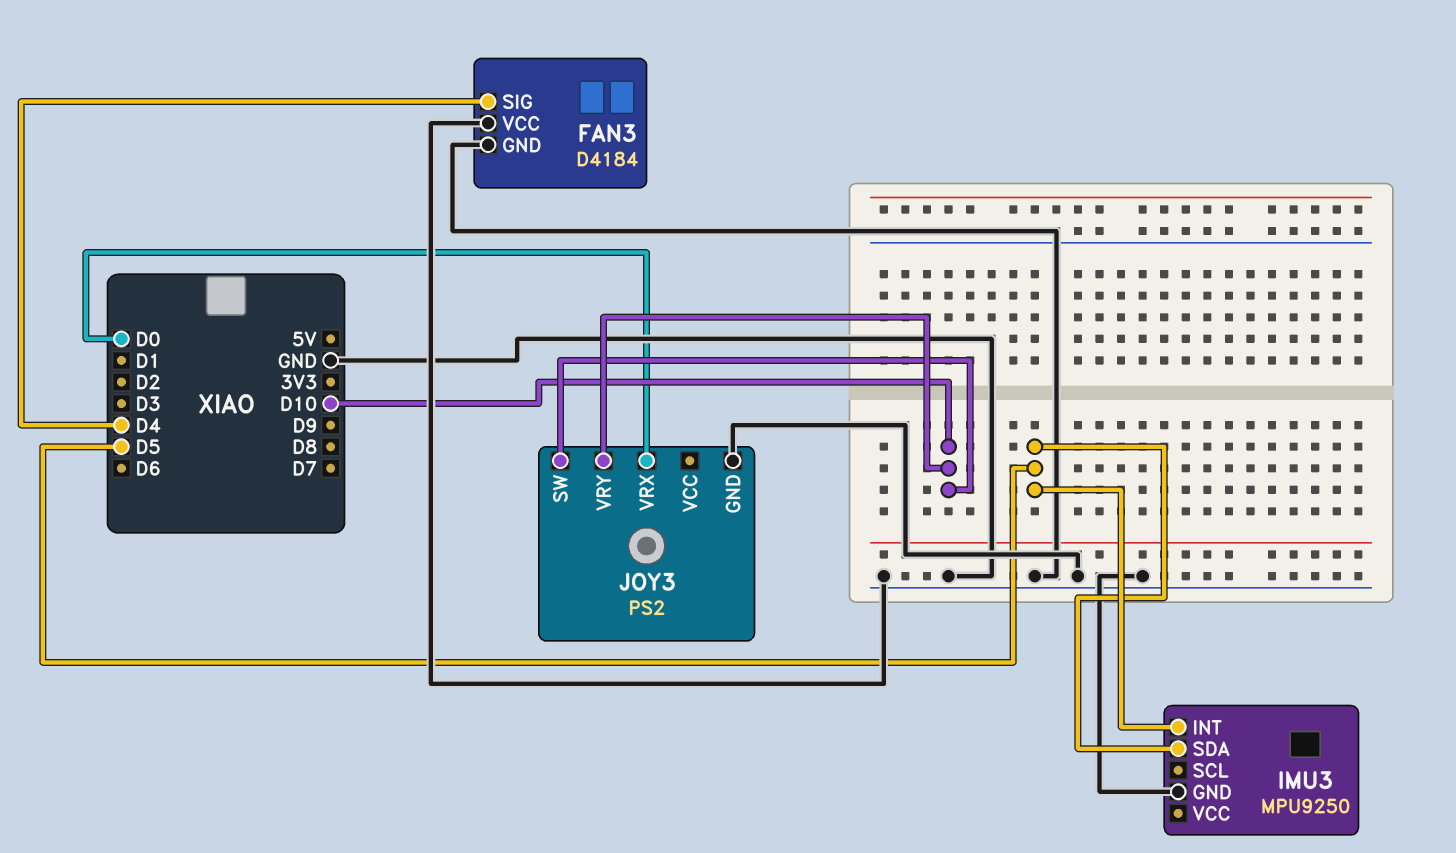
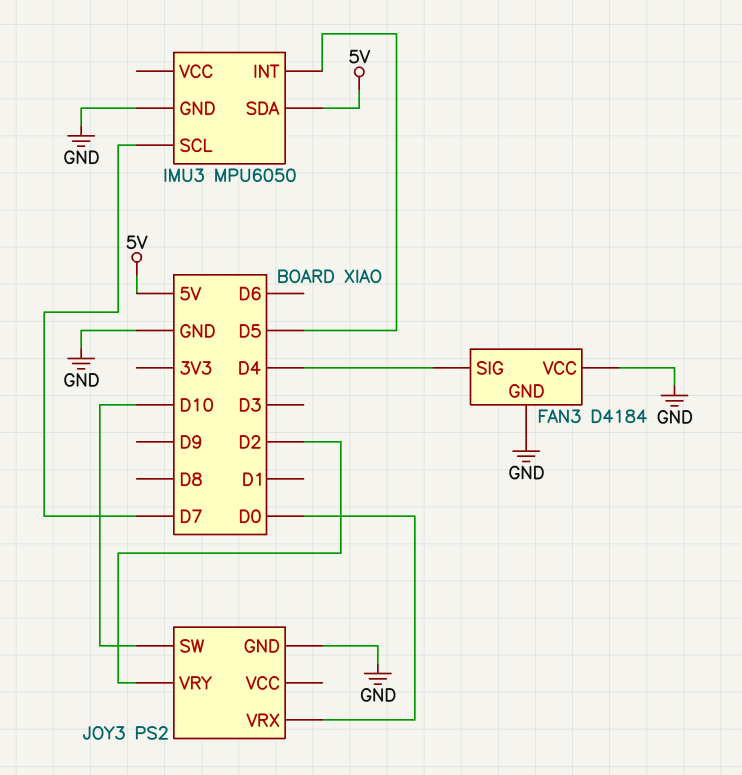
IMU3: MPU9250 -> MPU6050
IMU3 pin SCL: none -> D7
IMU3 pin SDA: D5 -> 5V
JOY3 pin VRY: D10 -> D2

